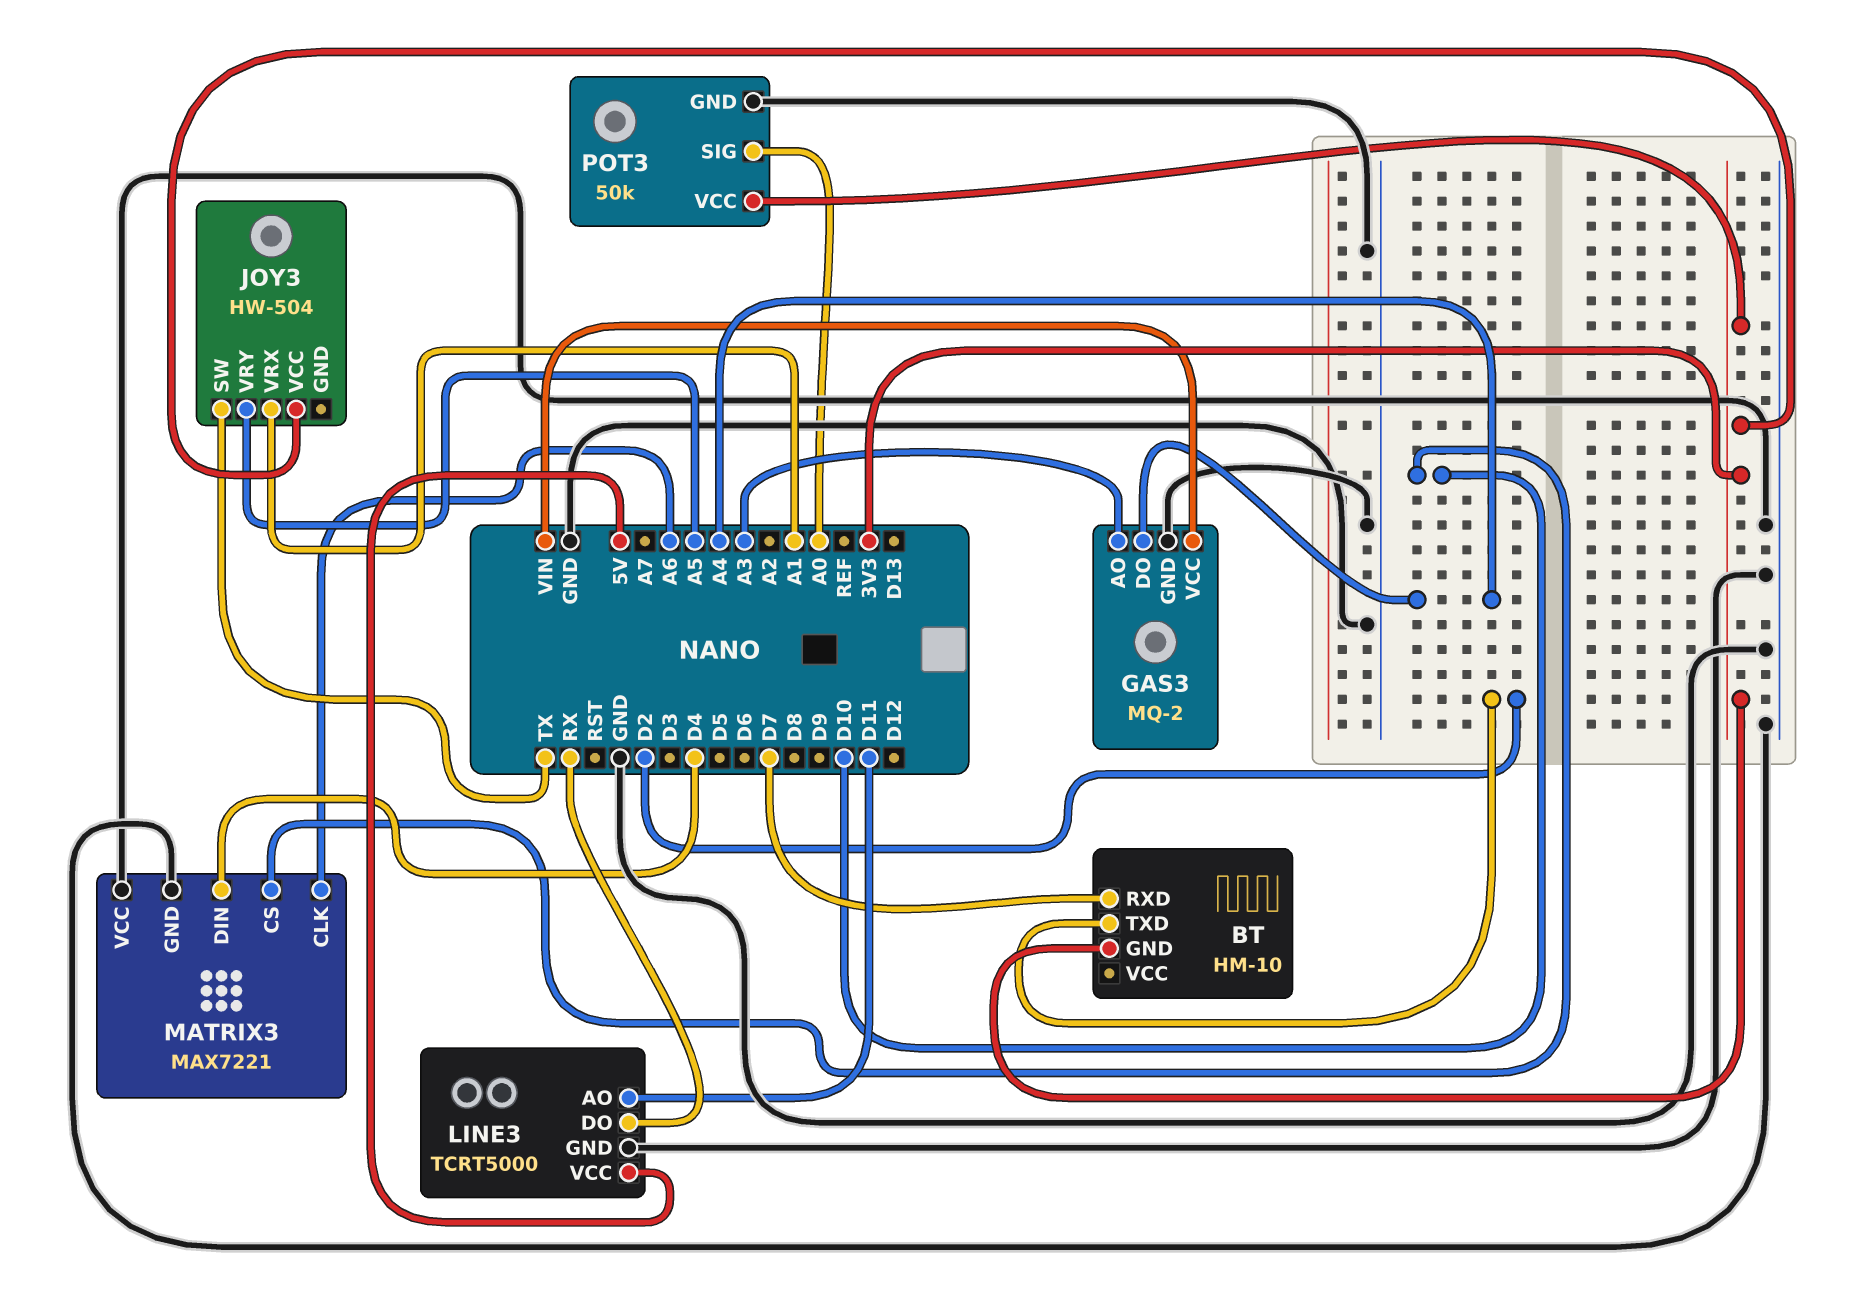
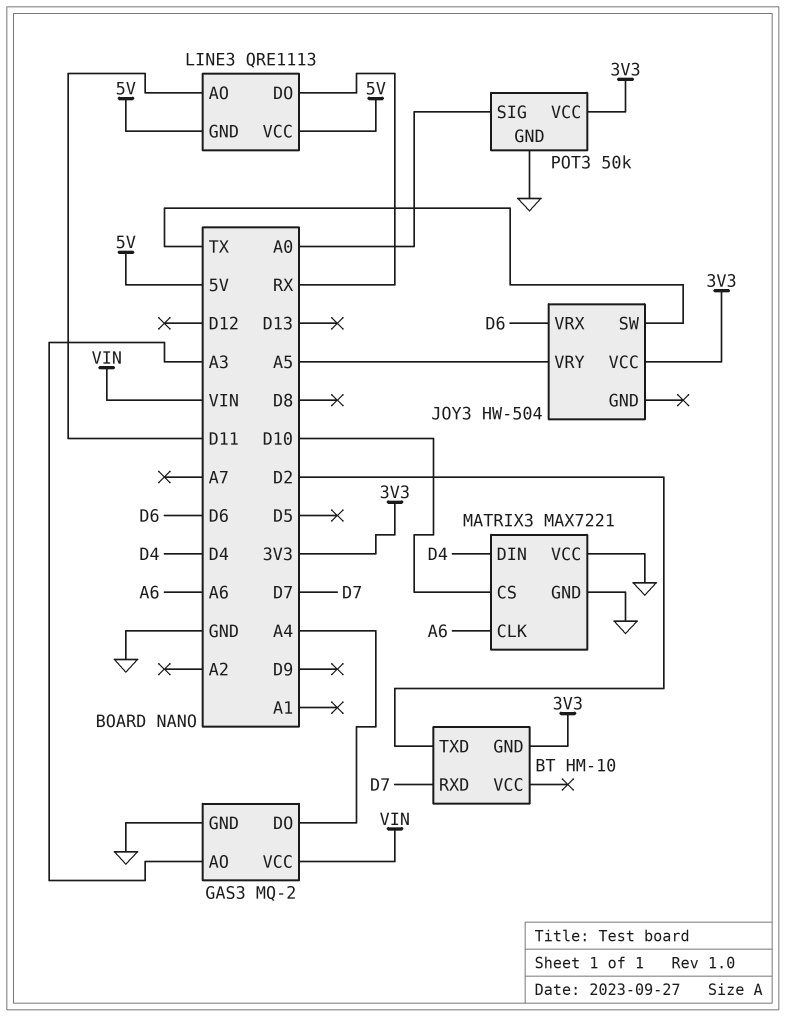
JOY3 pin VRX: A1 -> D6
LINE3: TCRT5000 -> QRE1113
LINE3 pin GND: GND -> 5V

